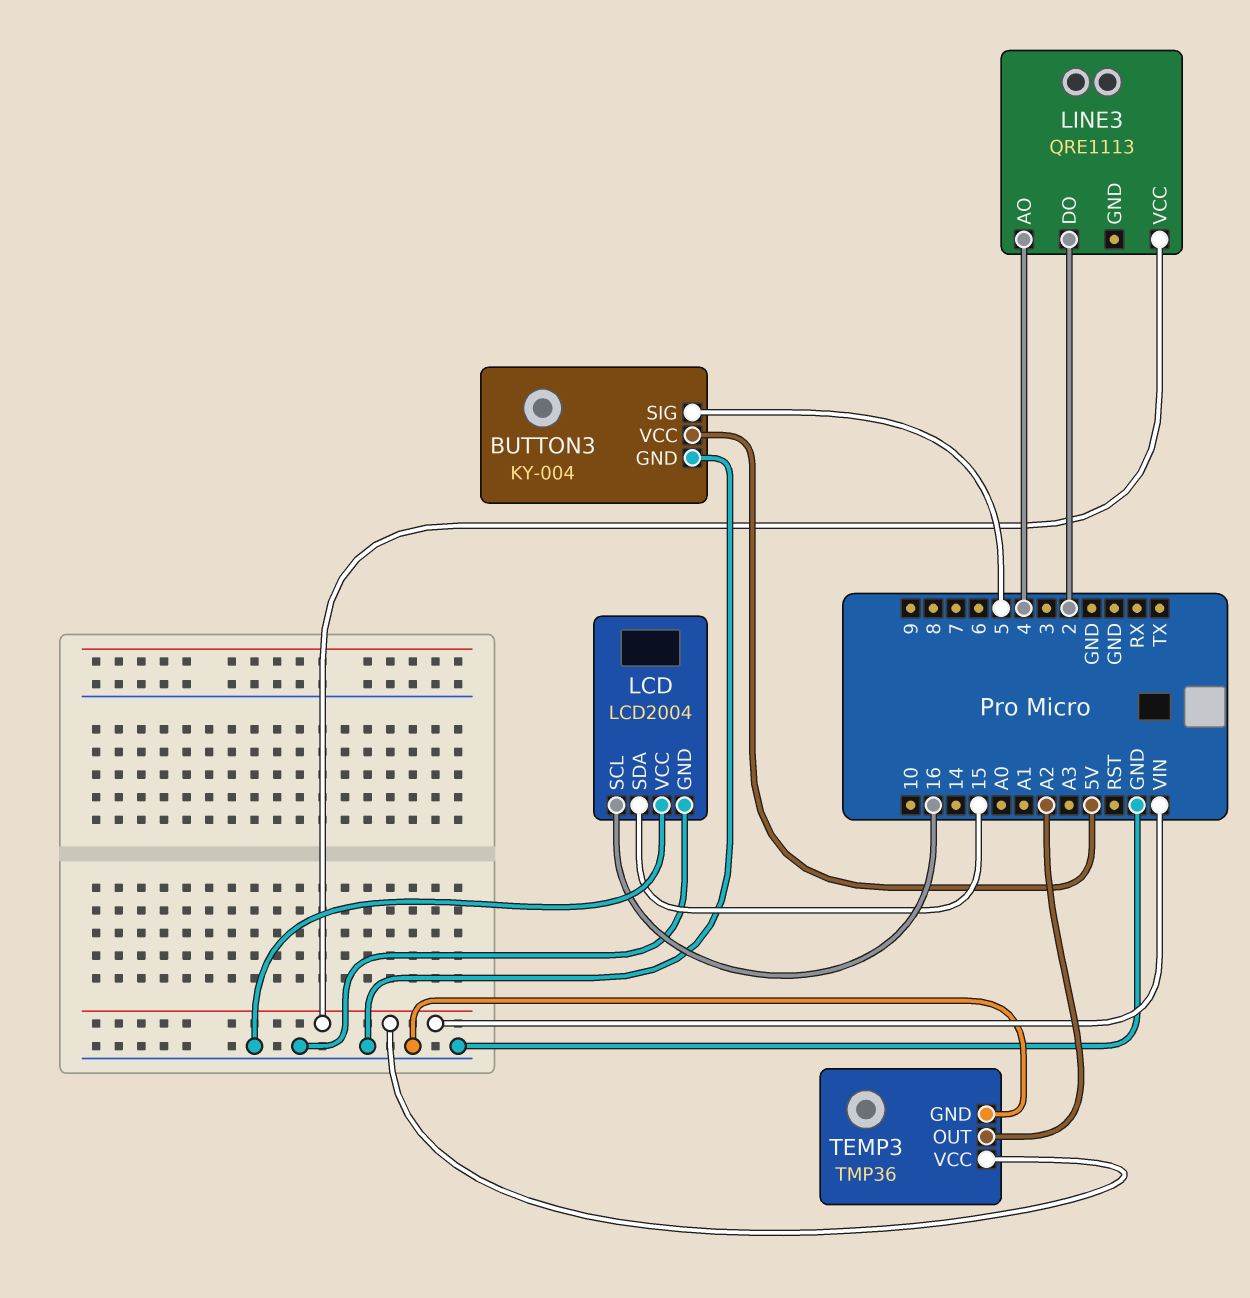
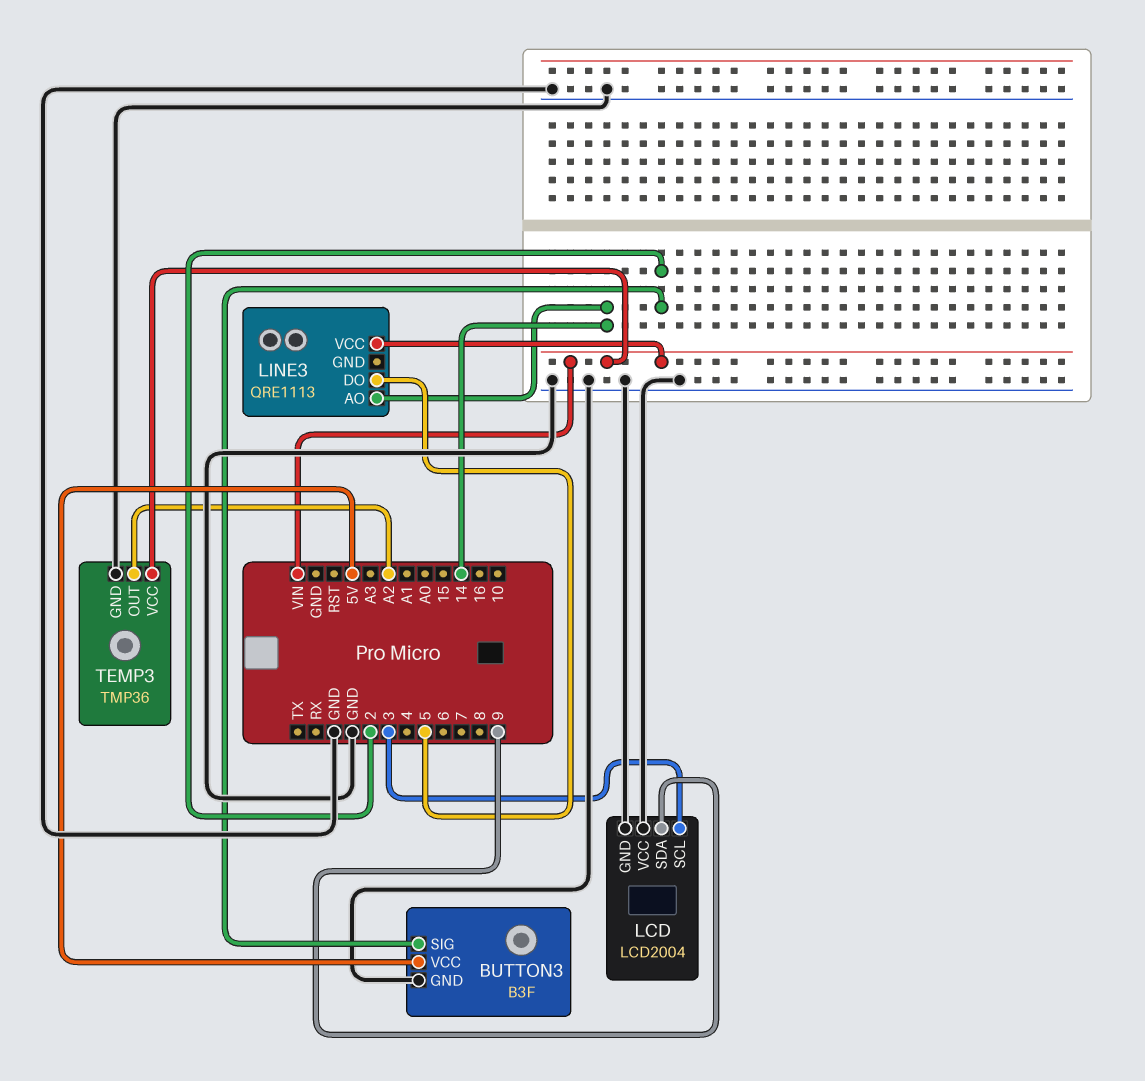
BUTTON3: KY-004 -> B3F
BUTTON3 pin SIG: 5 -> 2
LCD pin SCL: 16 -> 3
LCD pin SDA: 15 -> 9
LINE3 pin AO: 4 -> 14
LINE3 pin DO: 2 -> 5

